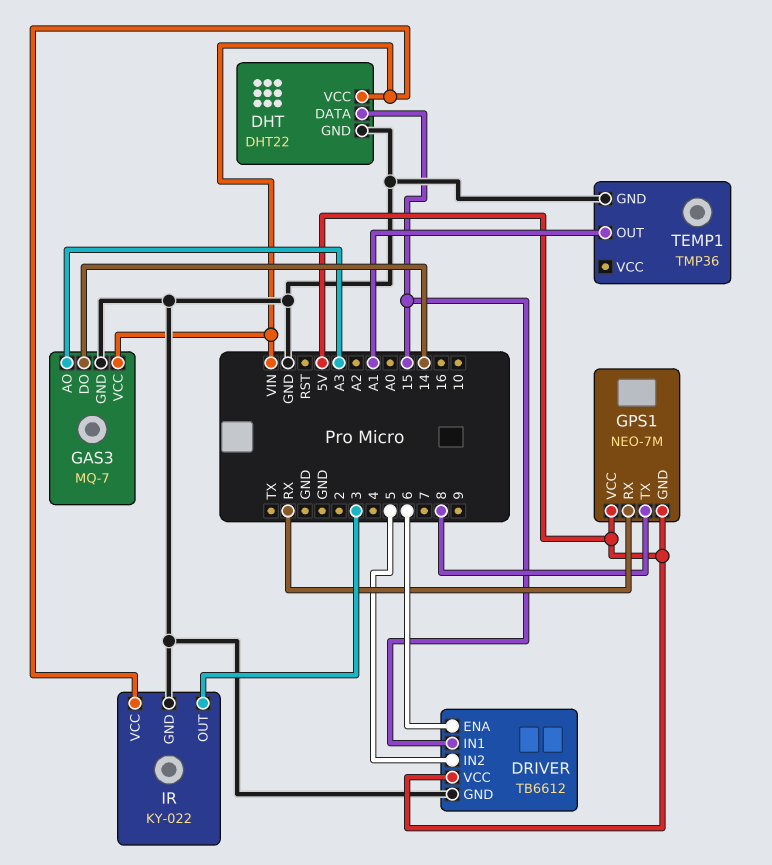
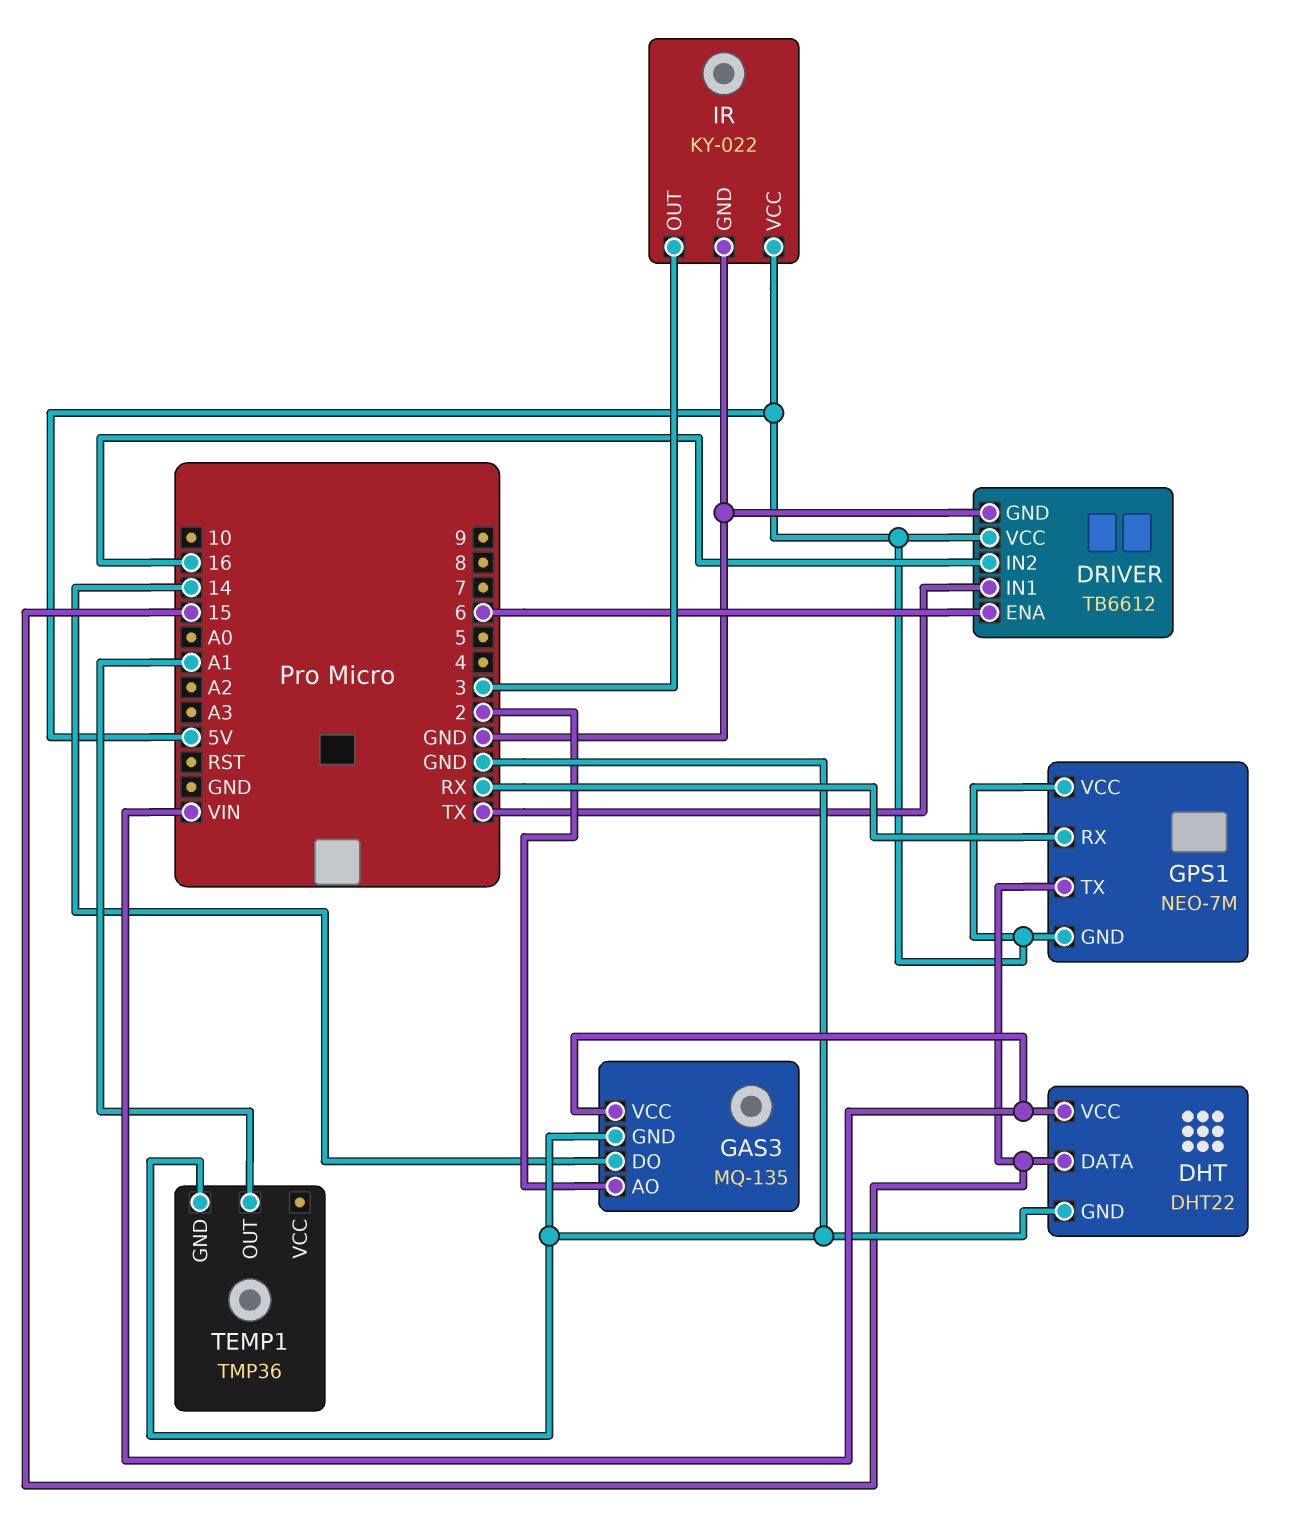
DRIVER pin IN1: 15 -> TX
DRIVER pin IN2: 5 -> 16
GAS3: MQ-7 -> MQ-135
GAS3 pin AO: A3 -> 2
GPS1 pin TX: 8 -> 15
IR pin VCC: VIN -> 5V

